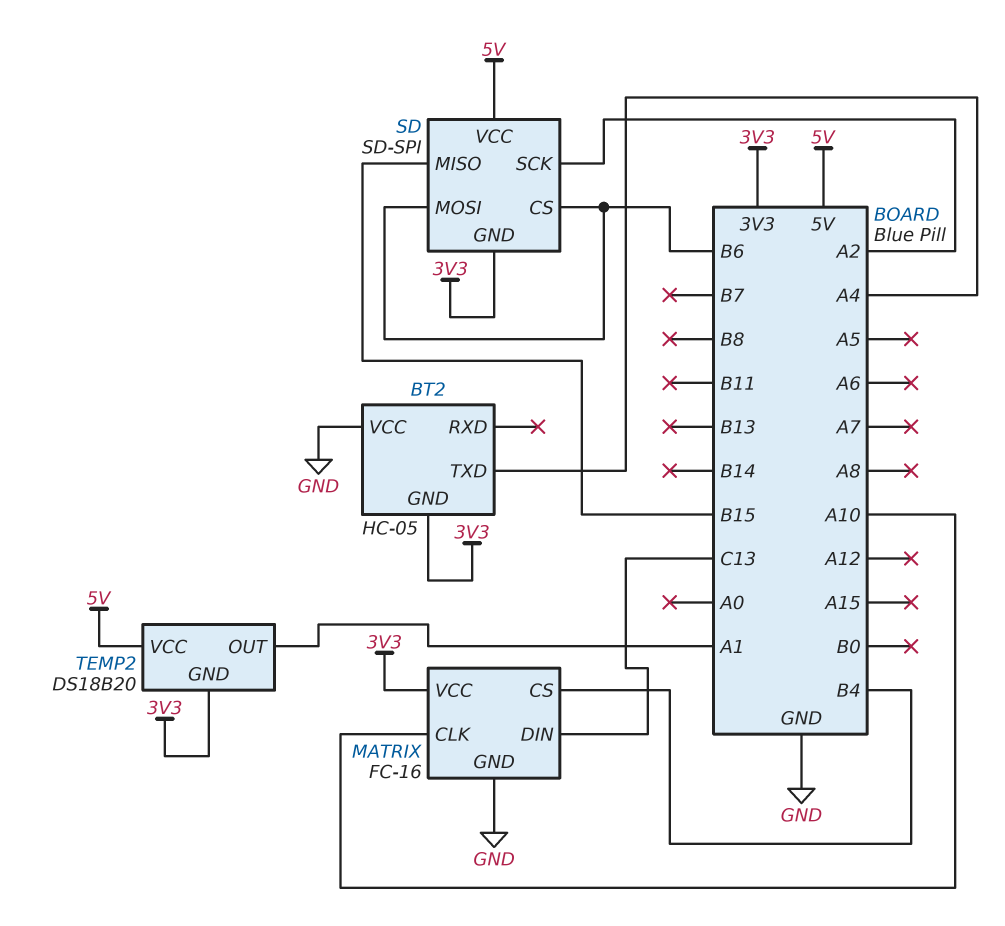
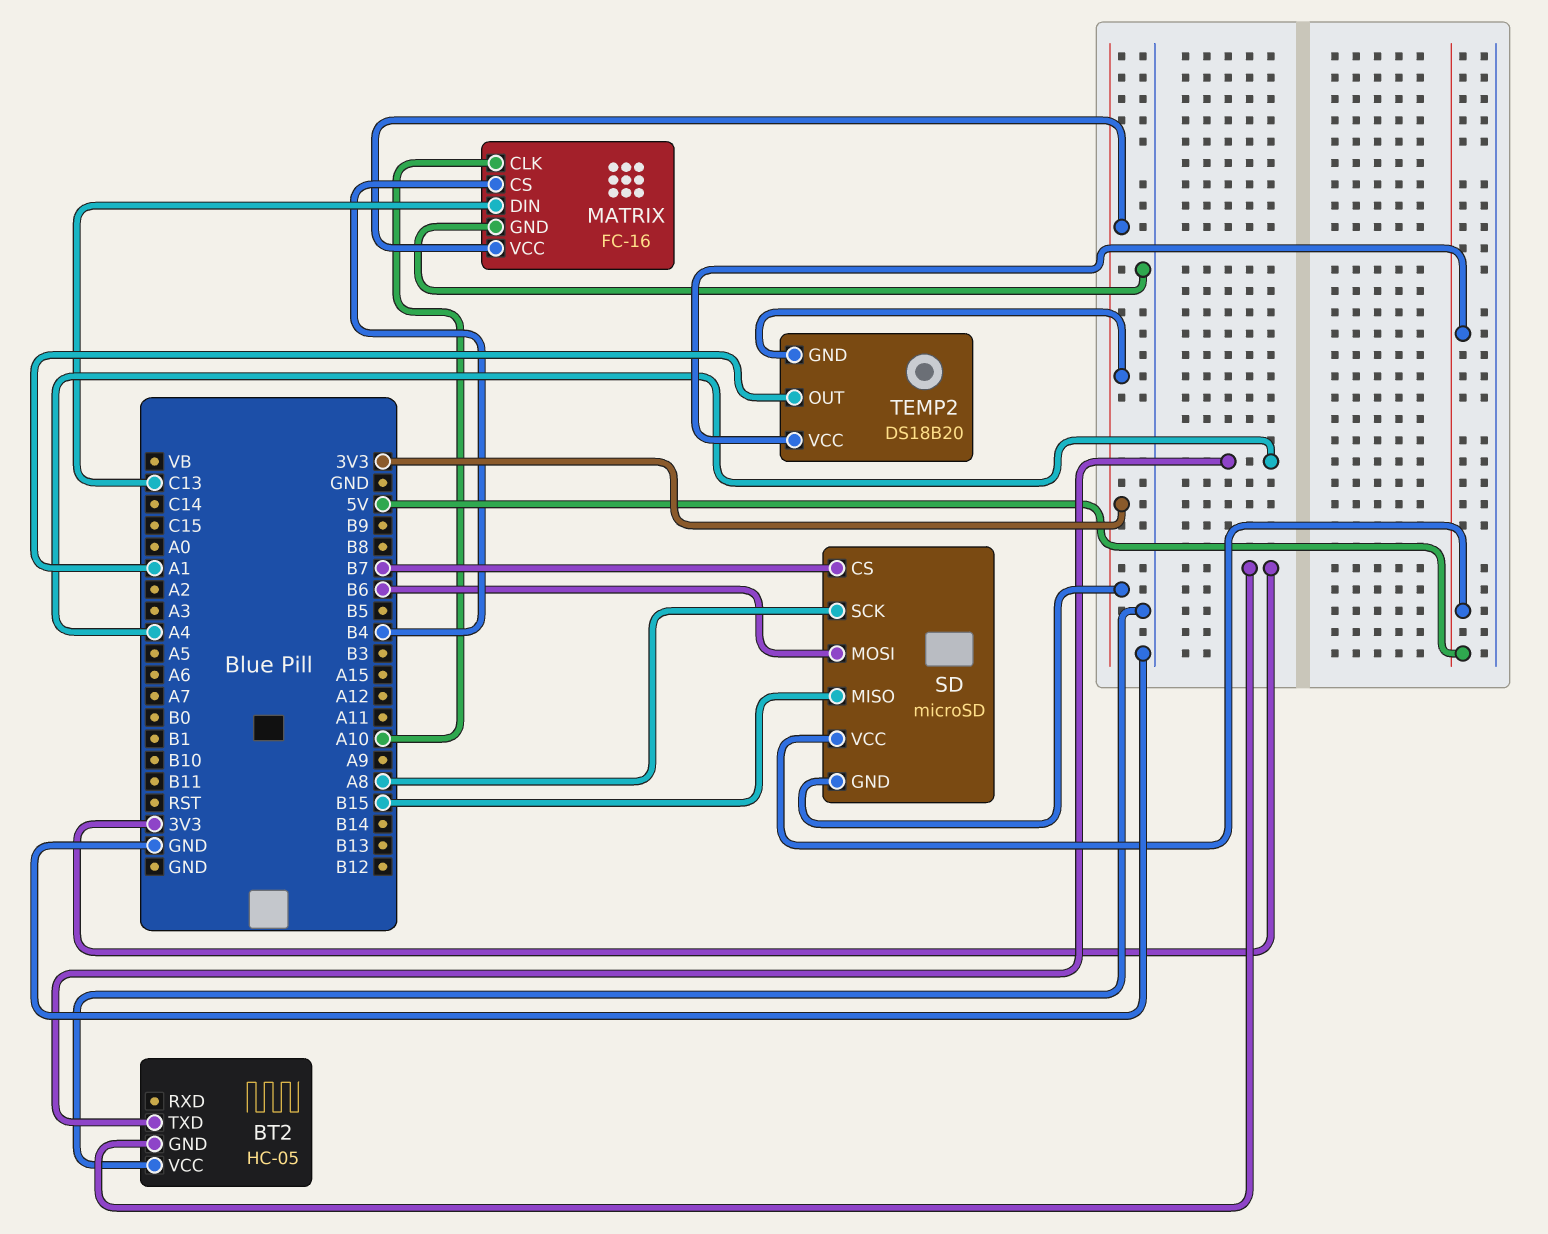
SD: SD-SPI -> microSD
SD pin CS: B6 -> B7
SD pin SCK: A2 -> A8

